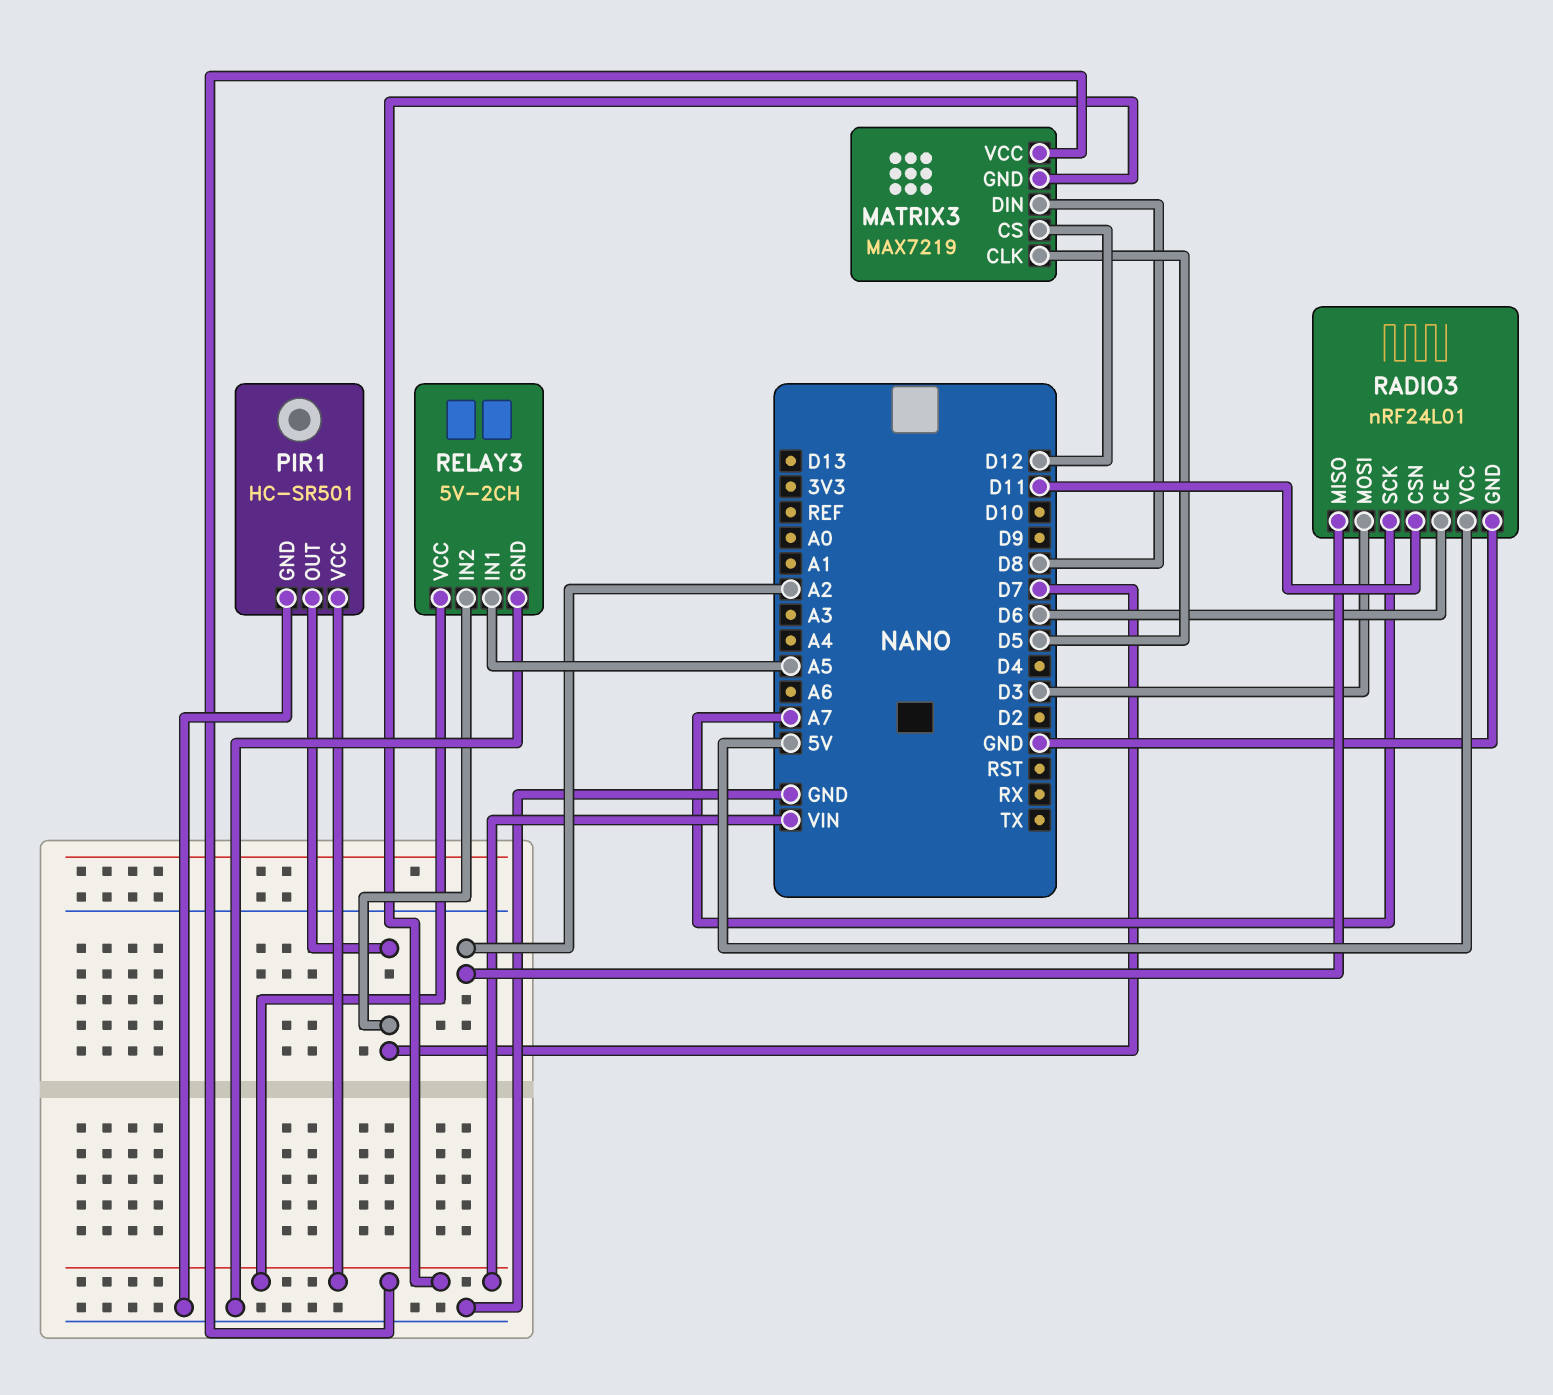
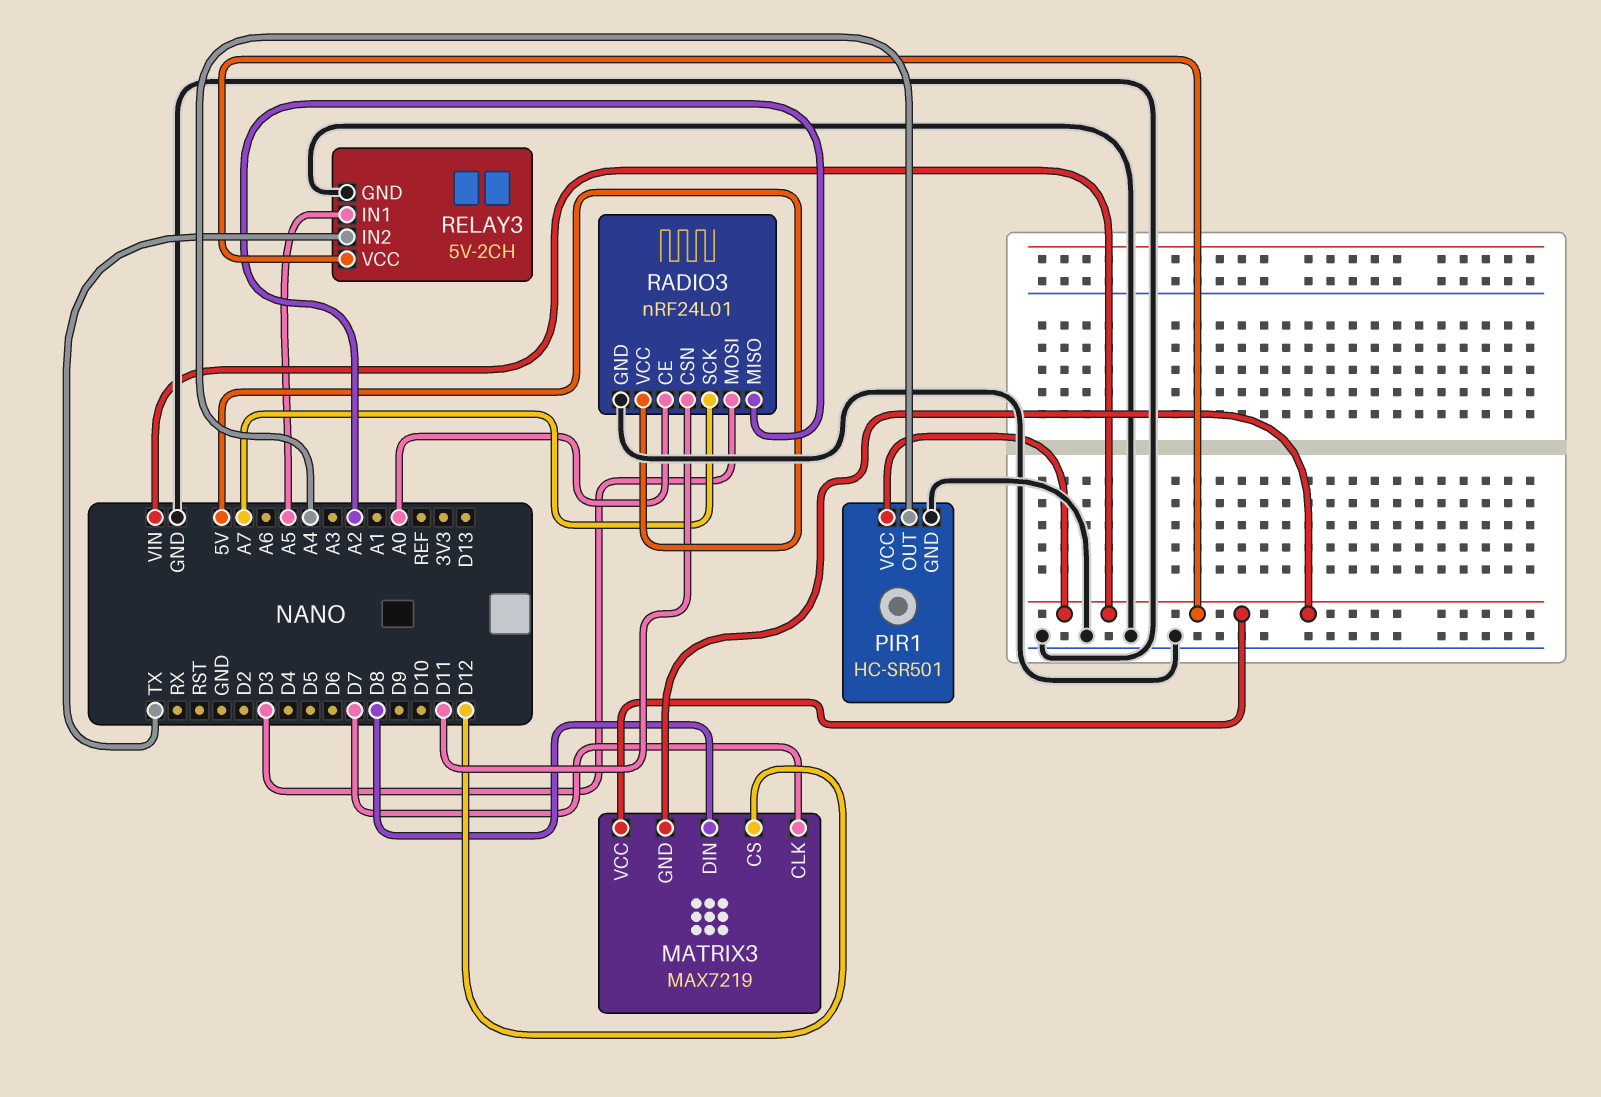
MATRIX3 pin CLK: D5 -> D7
PIR1 pin OUT: D7 -> A4
RADIO3 pin CE: D6 -> A0
RELAY3 pin IN2: D7 -> TX

